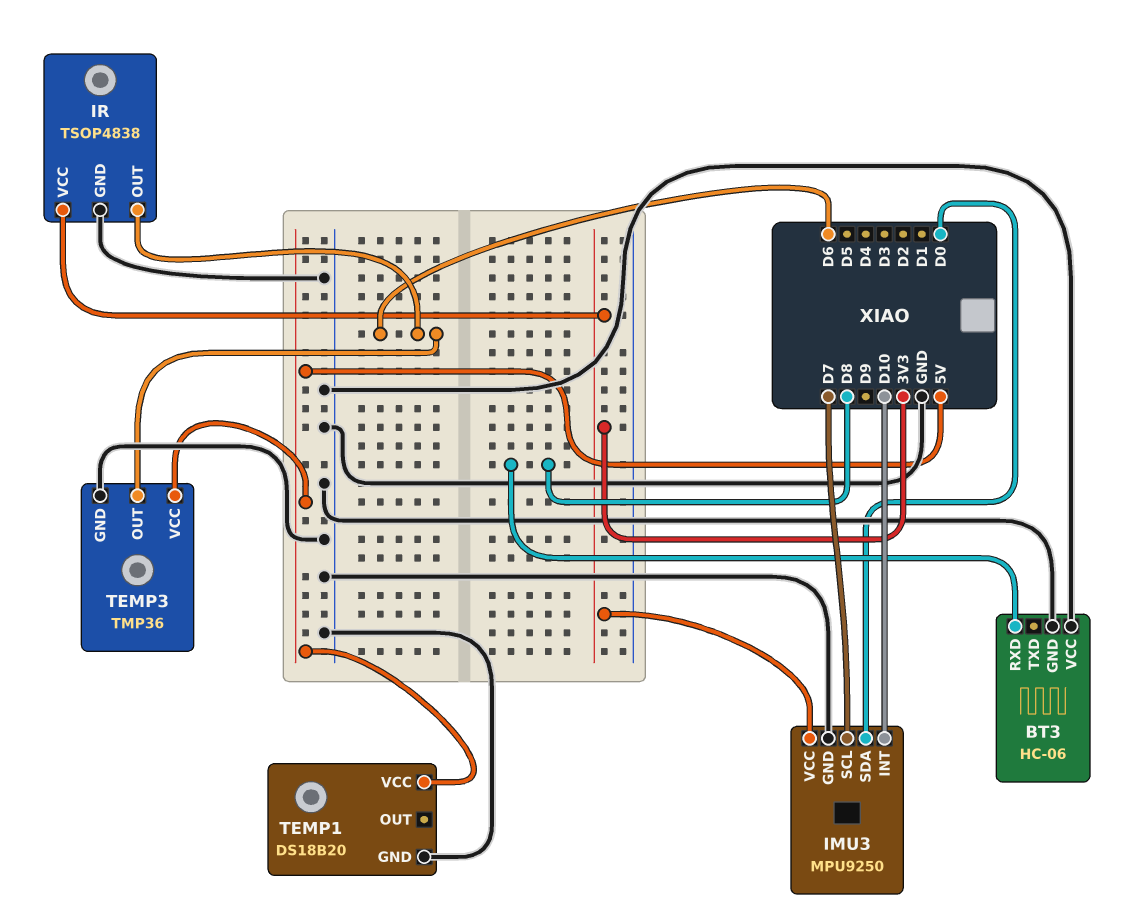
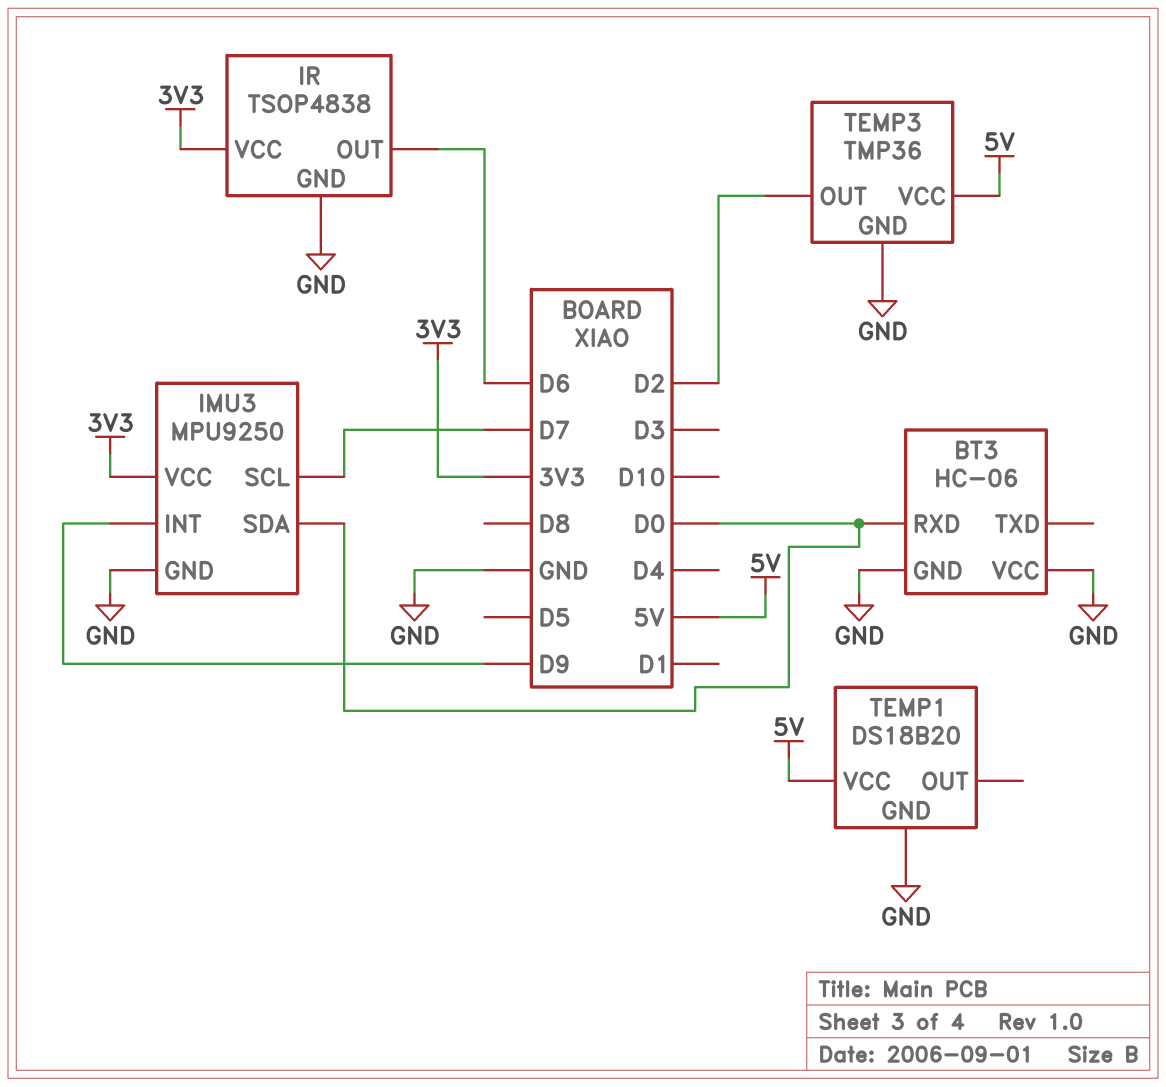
BT3 pin RXD: D8 -> D0
IMU3 pin INT: D10 -> D9
TEMP3 pin OUT: D6 -> D2

